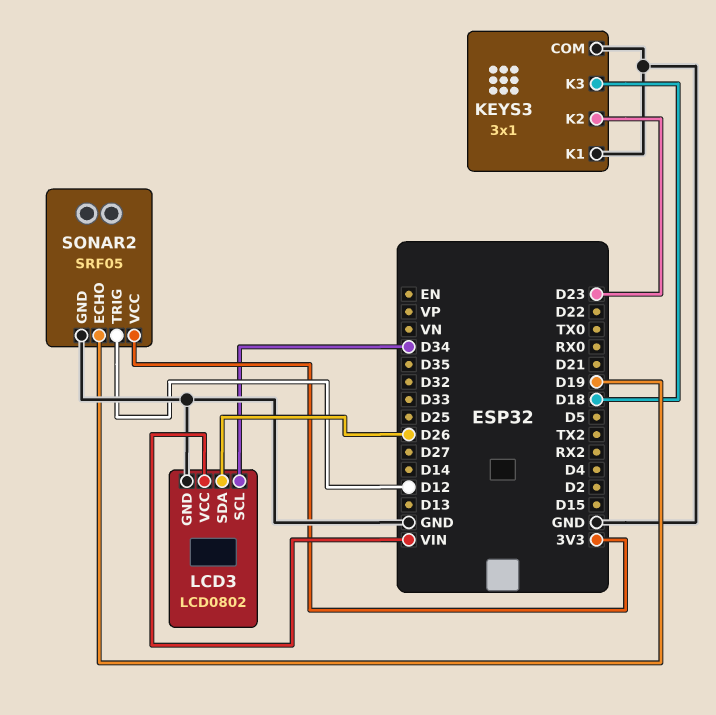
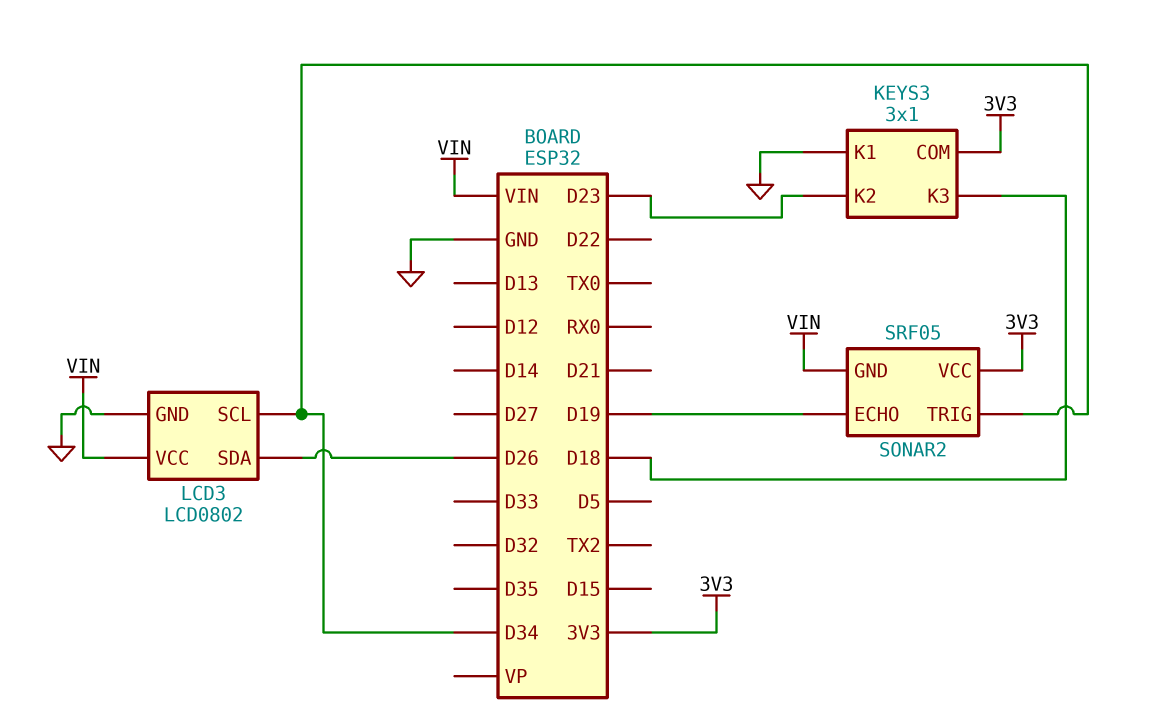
KEYS3 pin COM: GND -> 3V3
SONAR2 pin GND: GND -> VIN
SONAR2 pin TRIG: D12 -> D34

